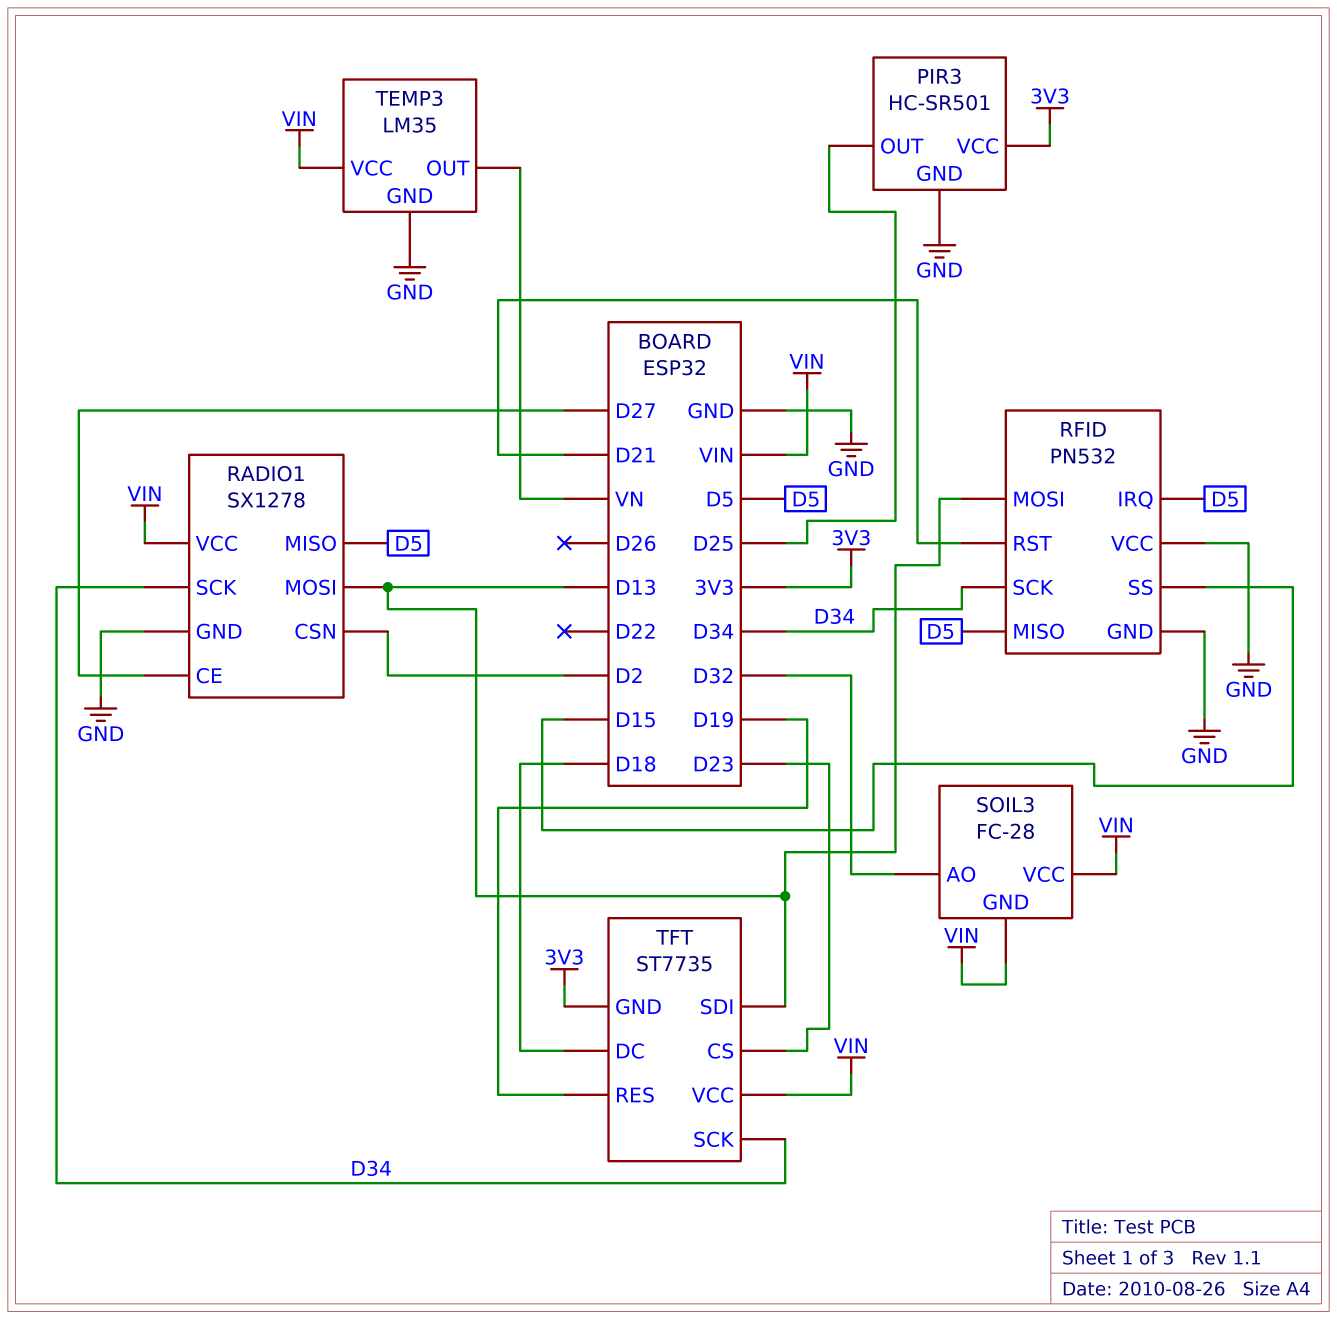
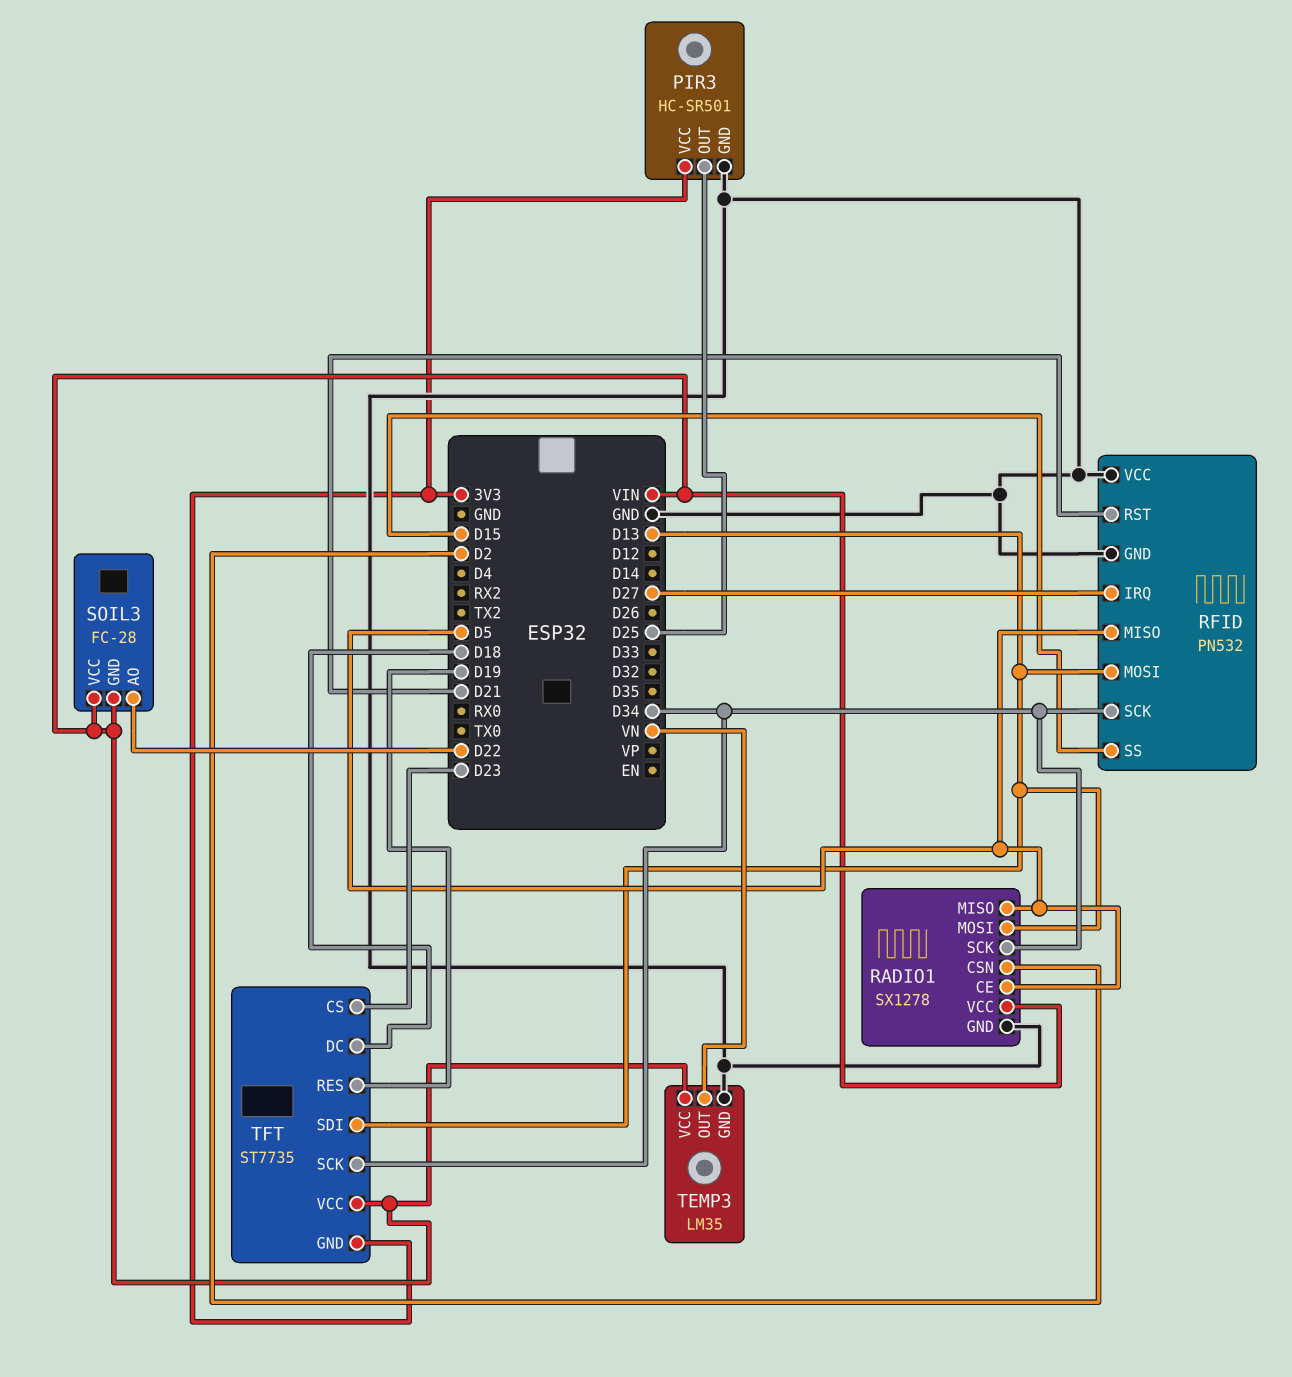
RADIO1 pin CE: D27 -> D5
RFID pin IRQ: D5 -> D27
SOIL3 pin AO: D32 -> D22

